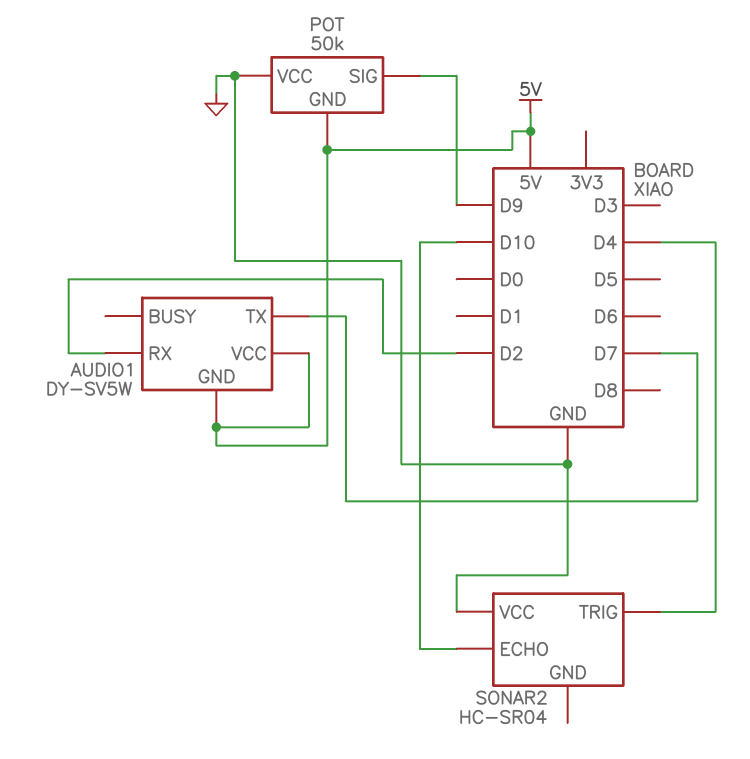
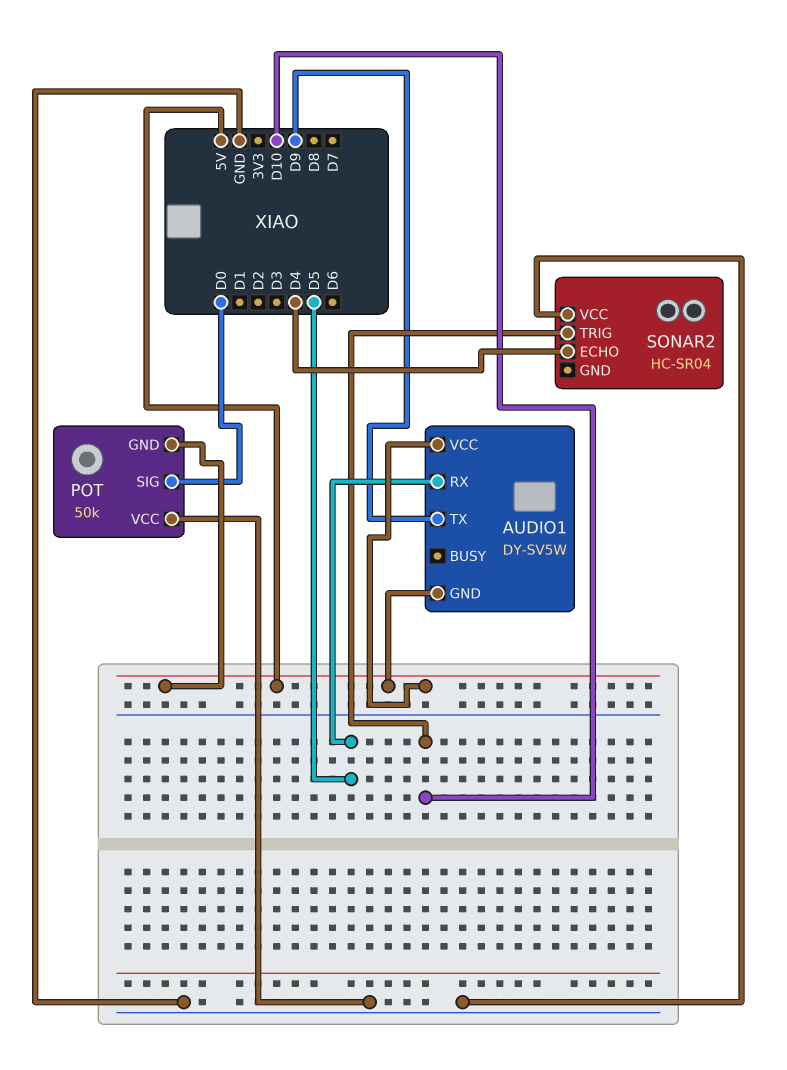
AUDIO1 pin RX: D2 -> D5
AUDIO1 pin TX: D7 -> D9
POT pin SIG: D9 -> D0
SONAR2 pin ECHO: D10 -> D4
SONAR2 pin TRIG: D4 -> D10

